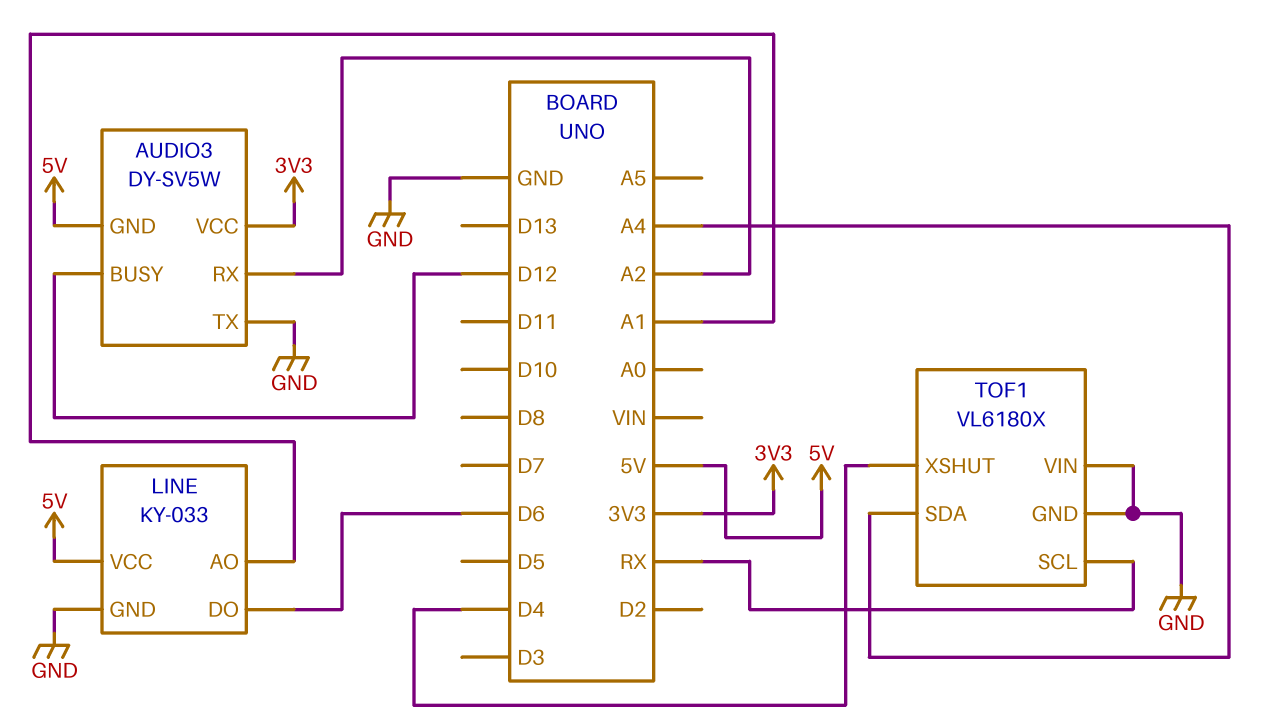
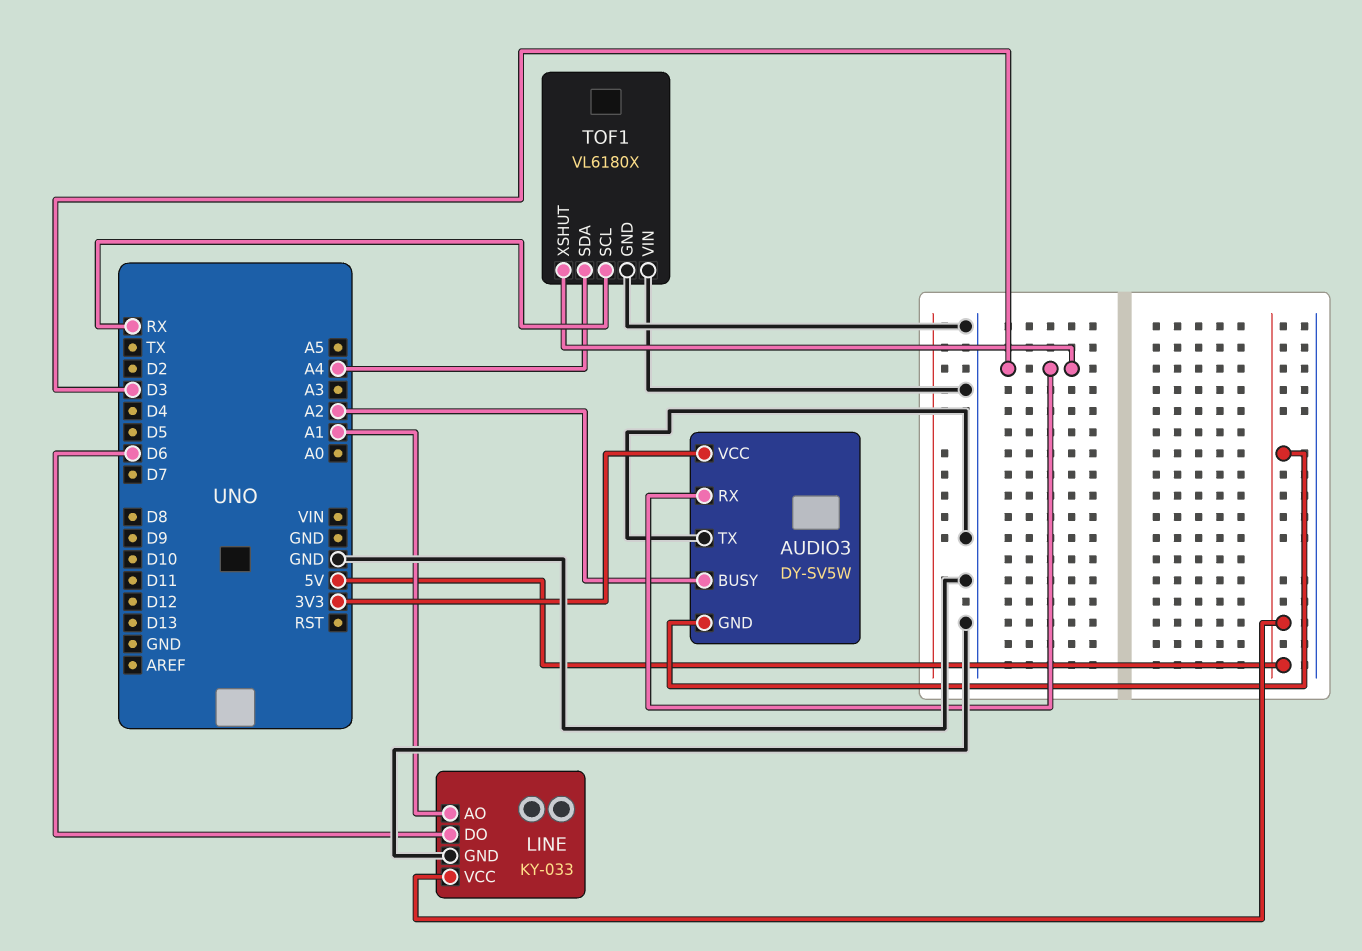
AUDIO3 pin BUSY: D12 -> A2
AUDIO3 pin RX: A2 -> D3
TOF1 pin XSHUT: D4 -> D3

